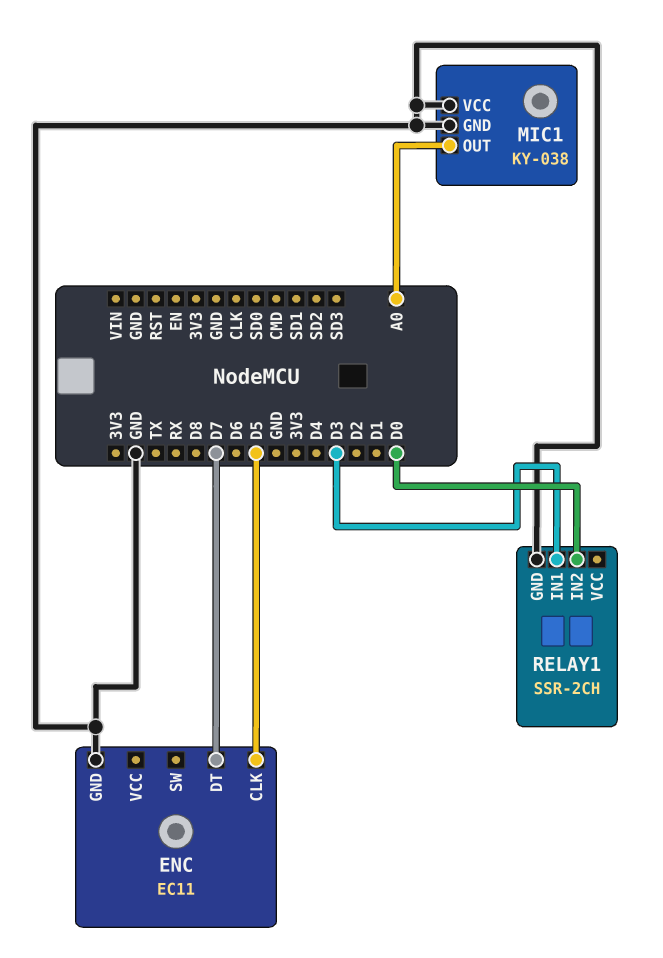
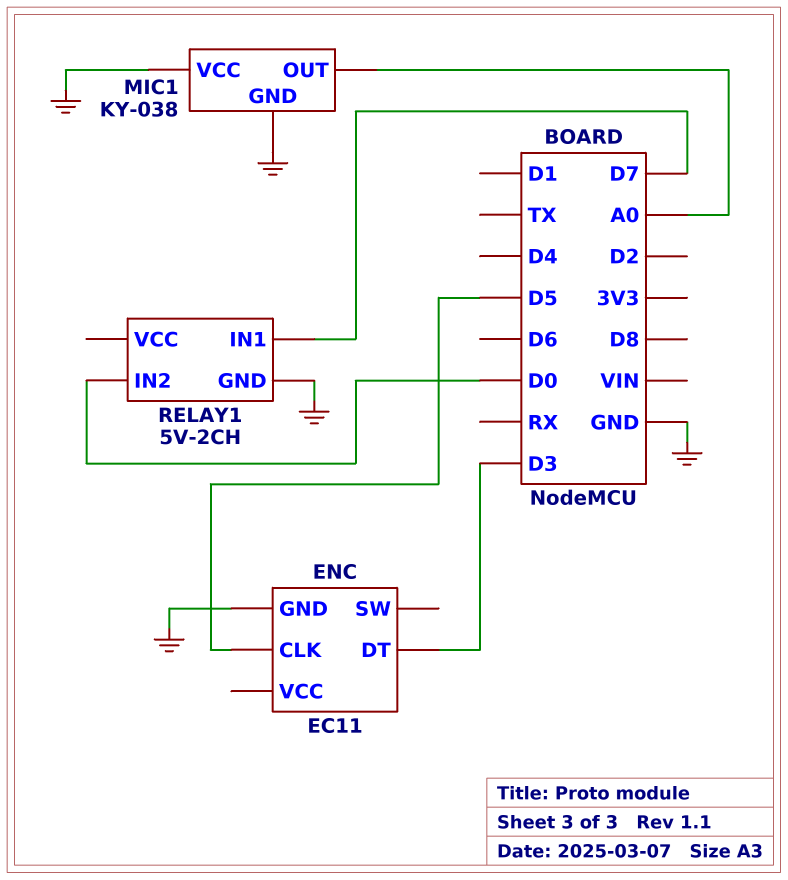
ENC pin DT: D7 -> D3
RELAY1: SSR-2CH -> 5V-2CH
RELAY1 pin IN1: D3 -> D7

